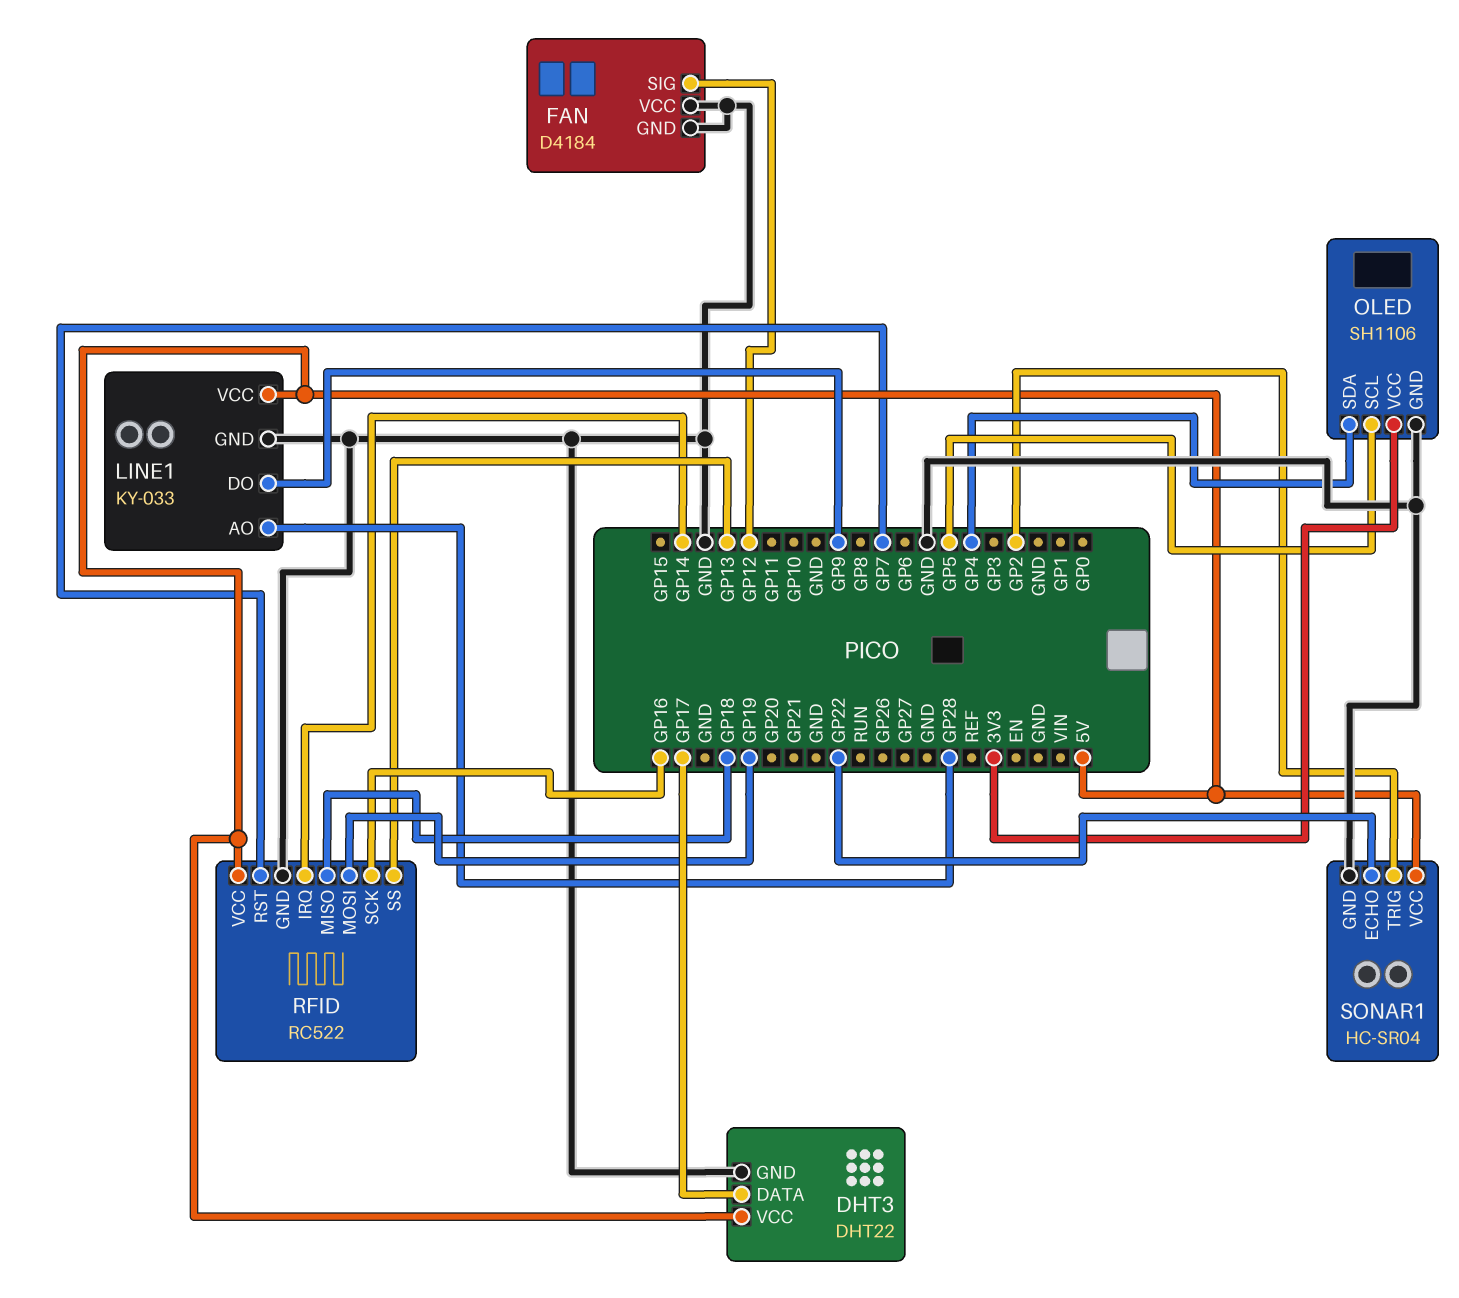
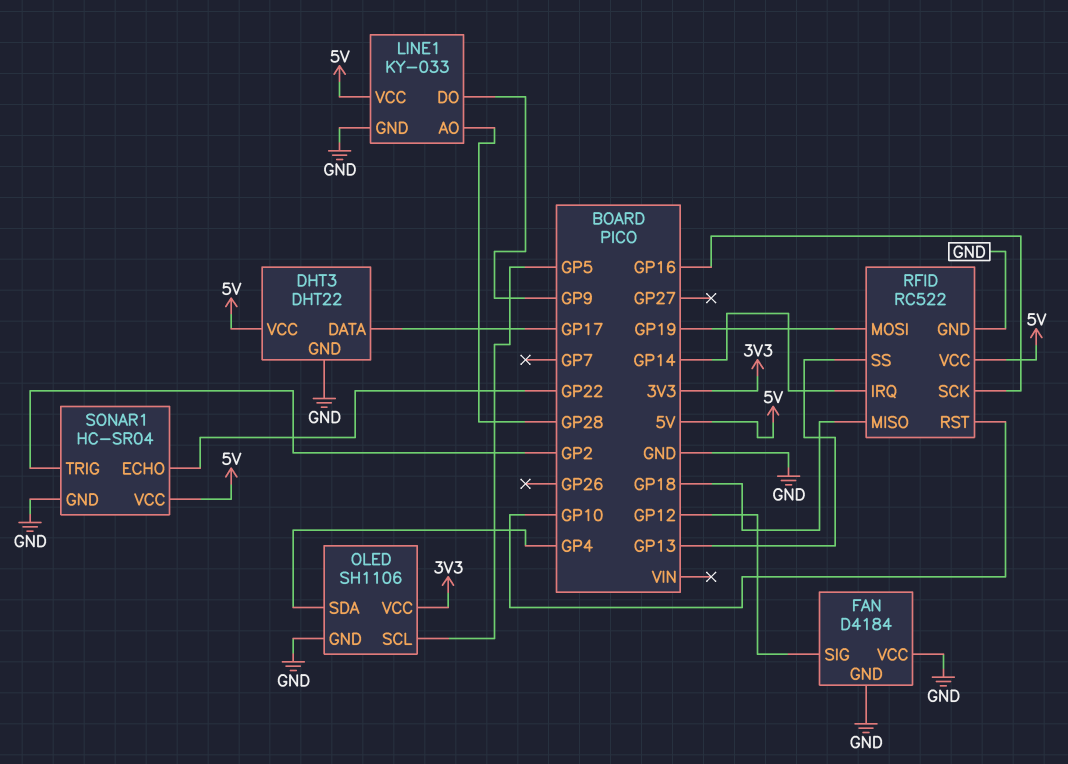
RFID pin RST: GP7 -> GP10

